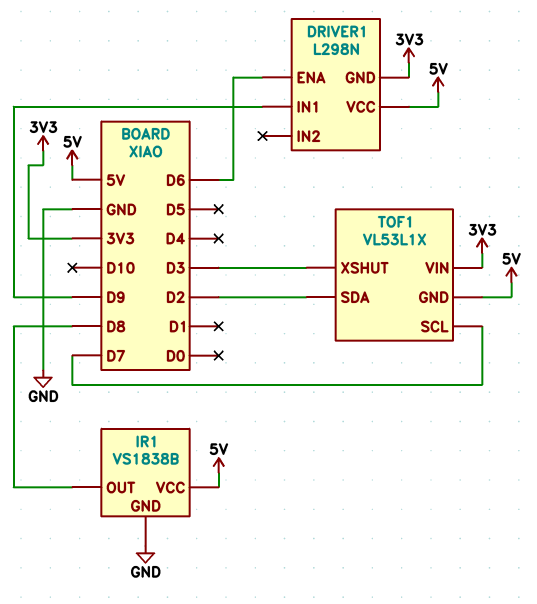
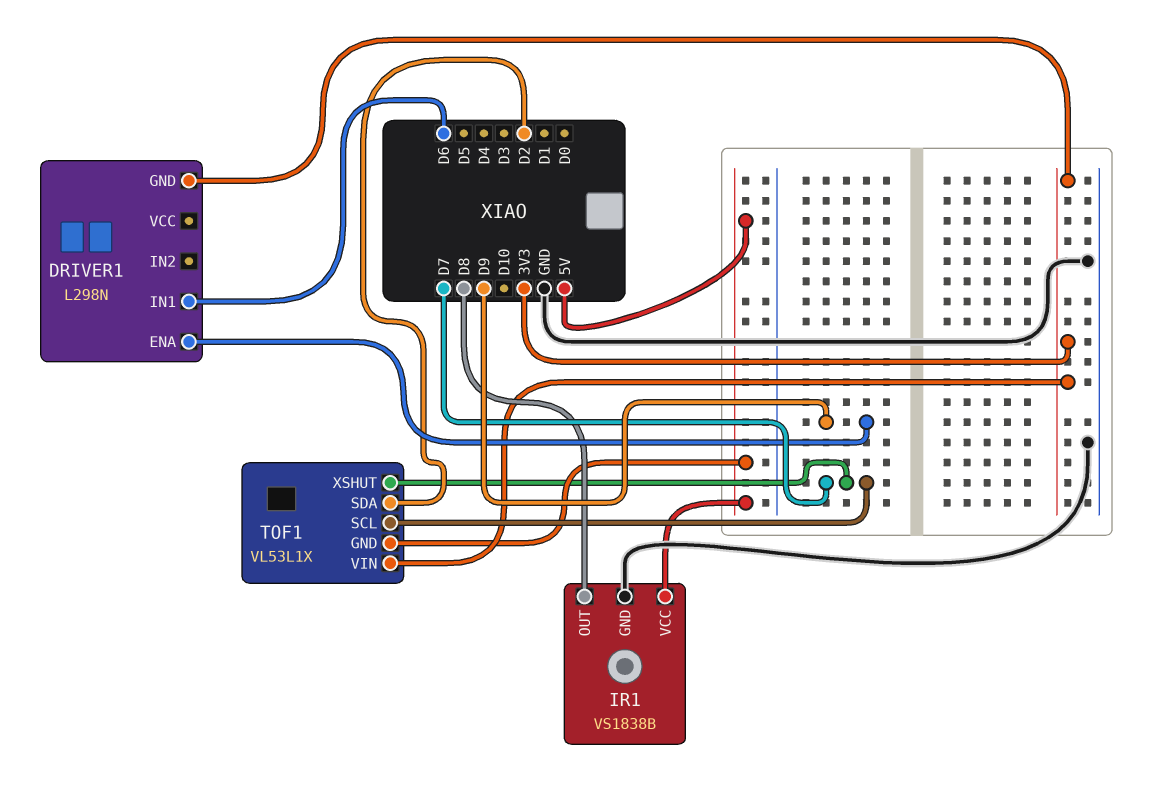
DRIVER1 pin ENA: D6 -> D9
DRIVER1 pin IN1: D9 -> D6
DRIVER1 pin VCC: 5V -> none
TOF1 pin XSHUT: D3 -> D7

